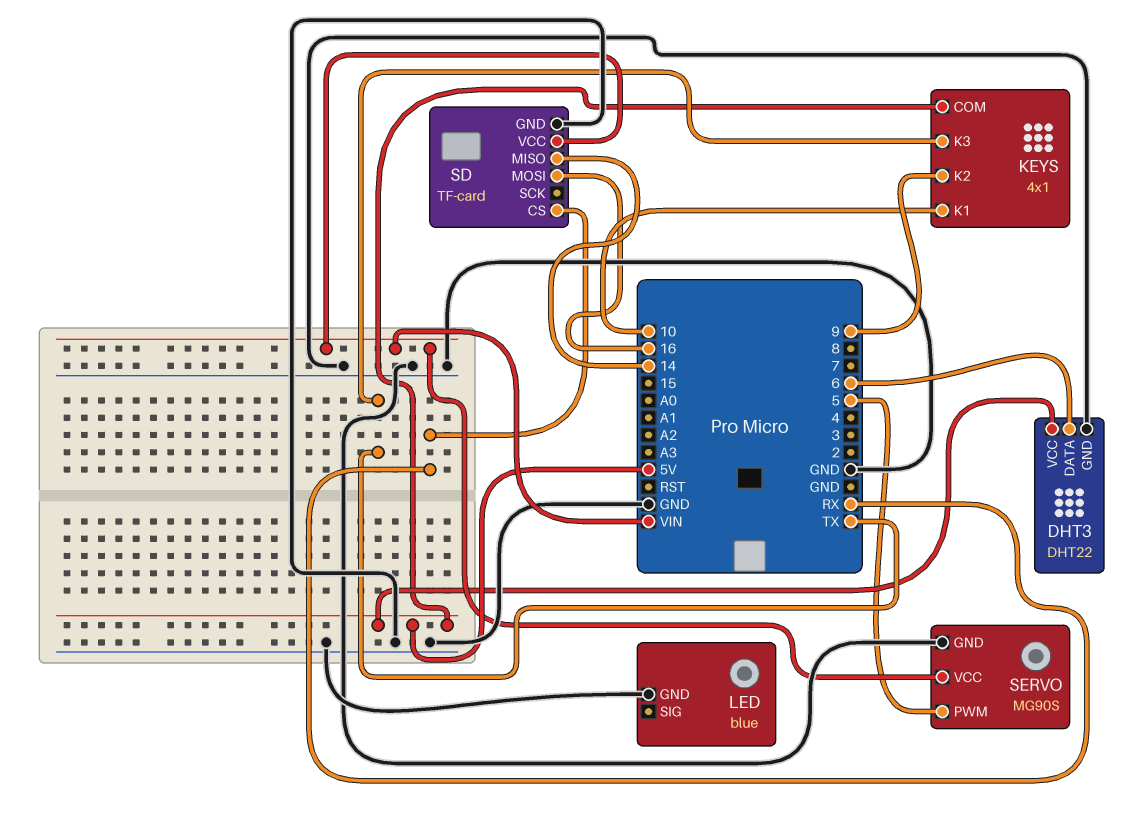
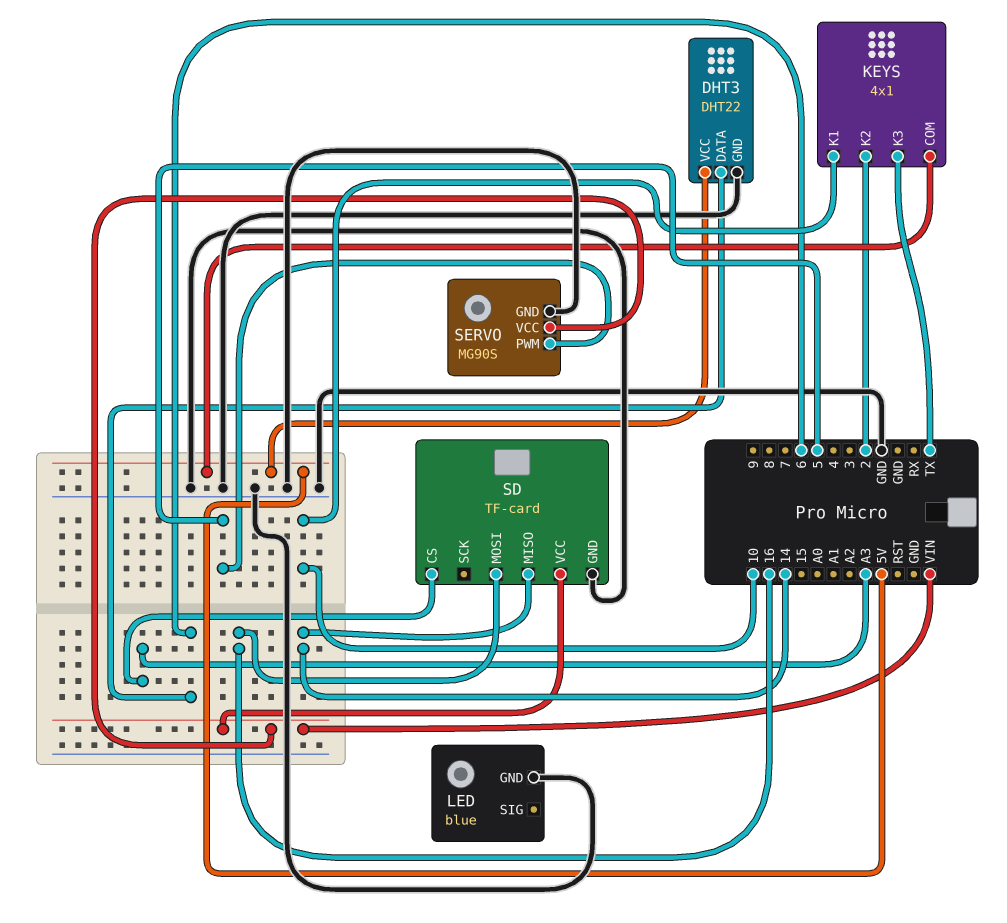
KEYS pin K2: 9 -> 2
SD pin CS: RX -> A3

